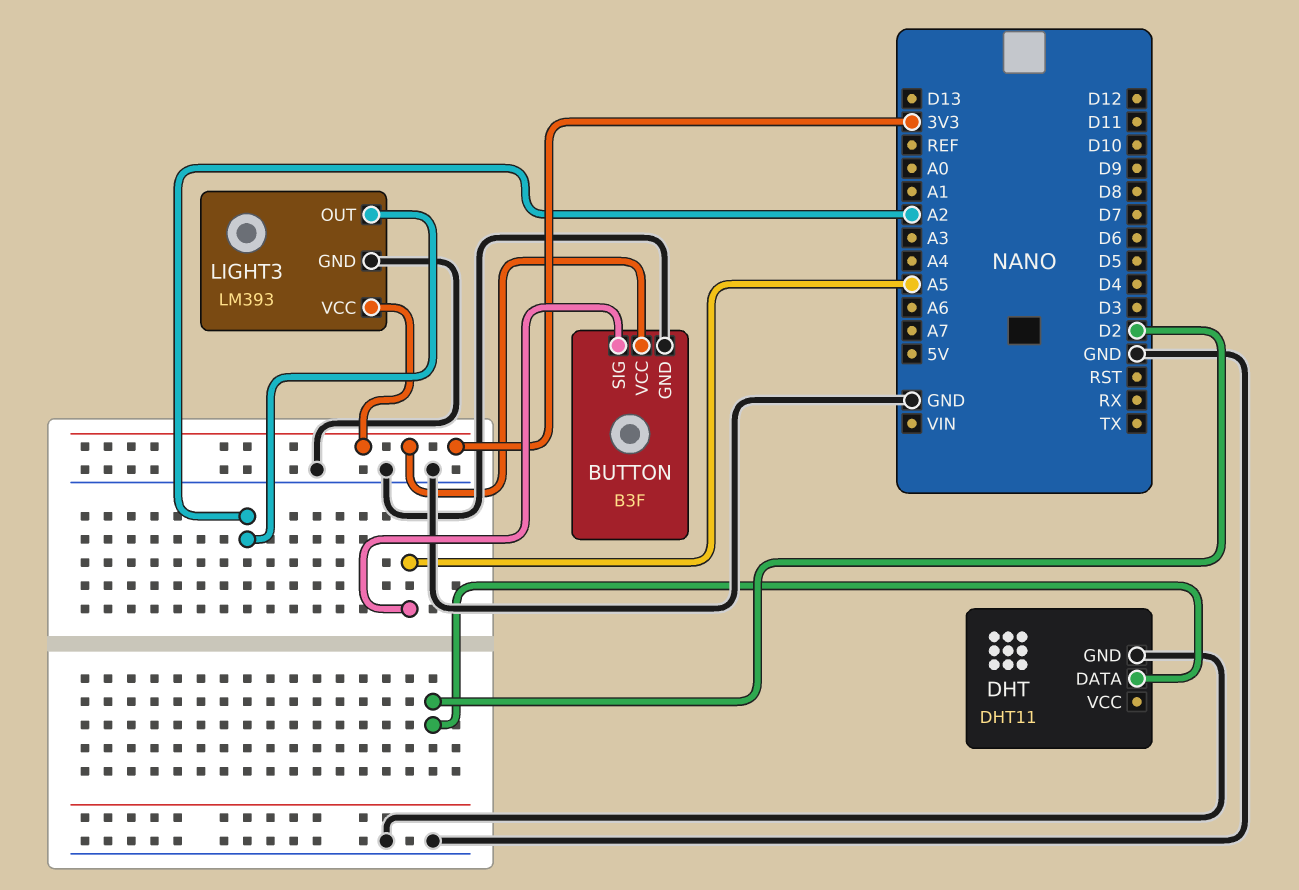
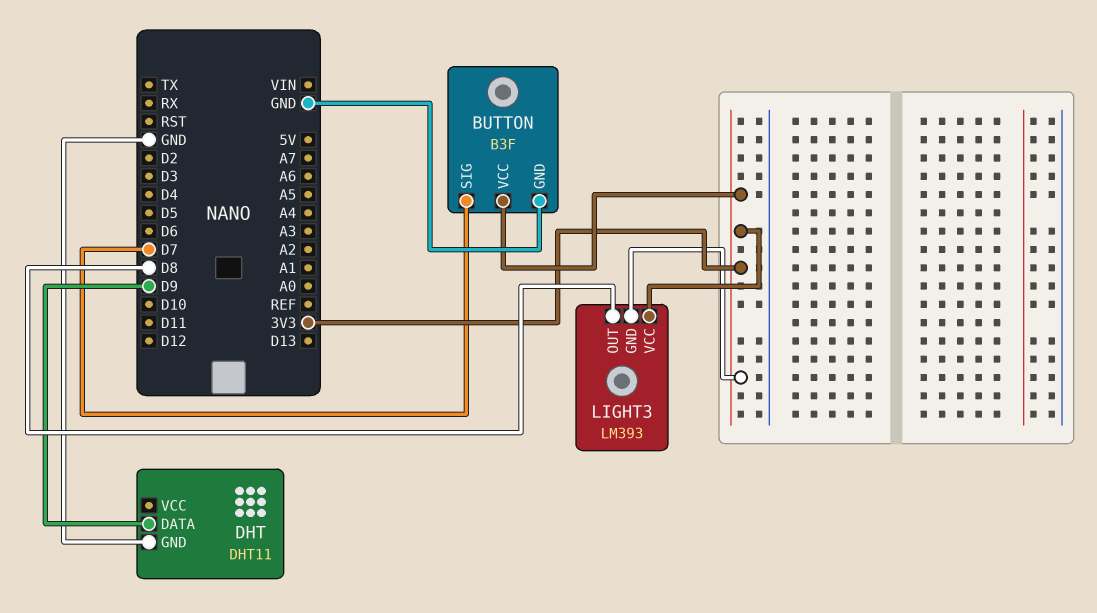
BUTTON pin SIG: A5 -> D7
DHT pin DATA: D2 -> D9
LIGHT3 pin GND: GND -> 3V3
LIGHT3 pin OUT: A2 -> D8

